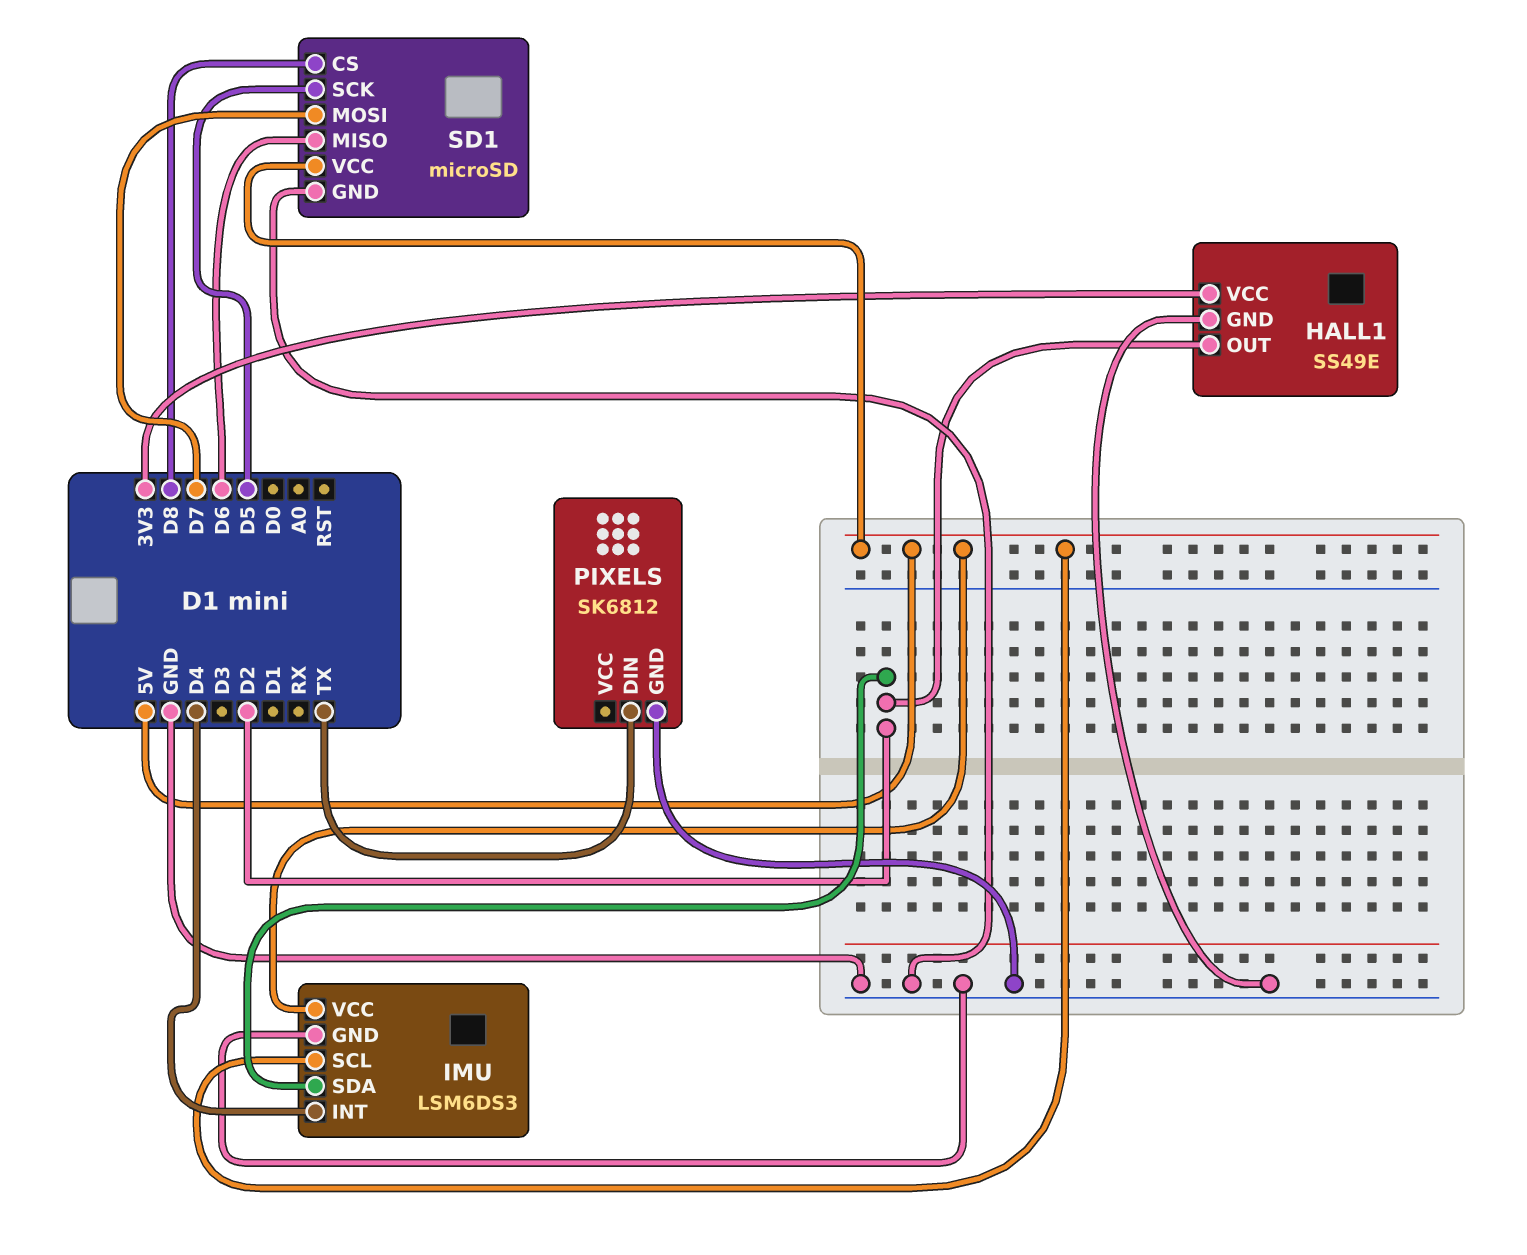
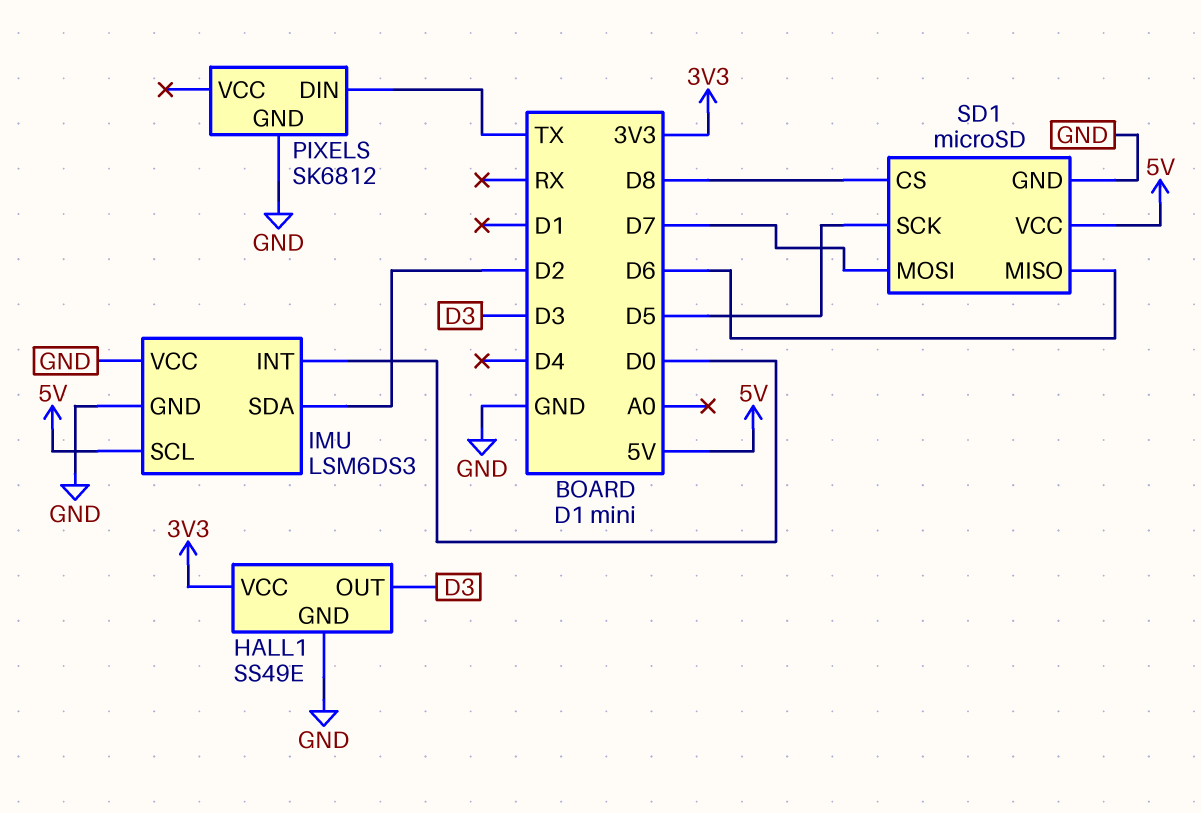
HALL1 pin OUT: D2 -> D3
IMU pin INT: D4 -> D0
IMU pin VCC: 5V -> GND

